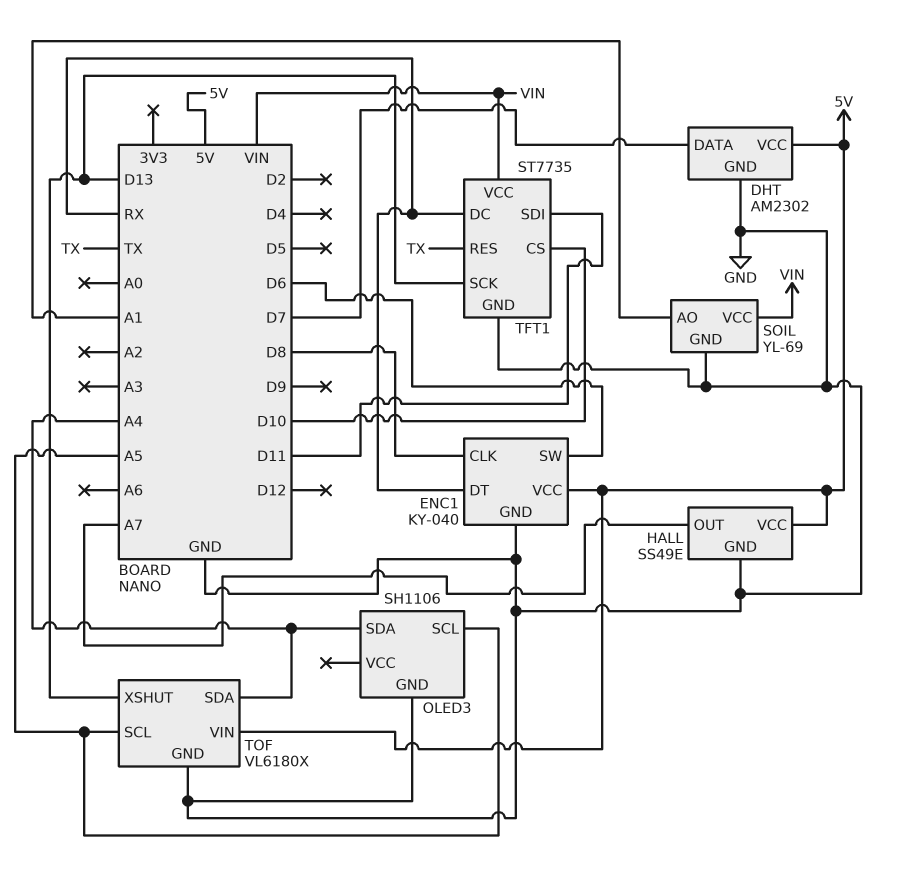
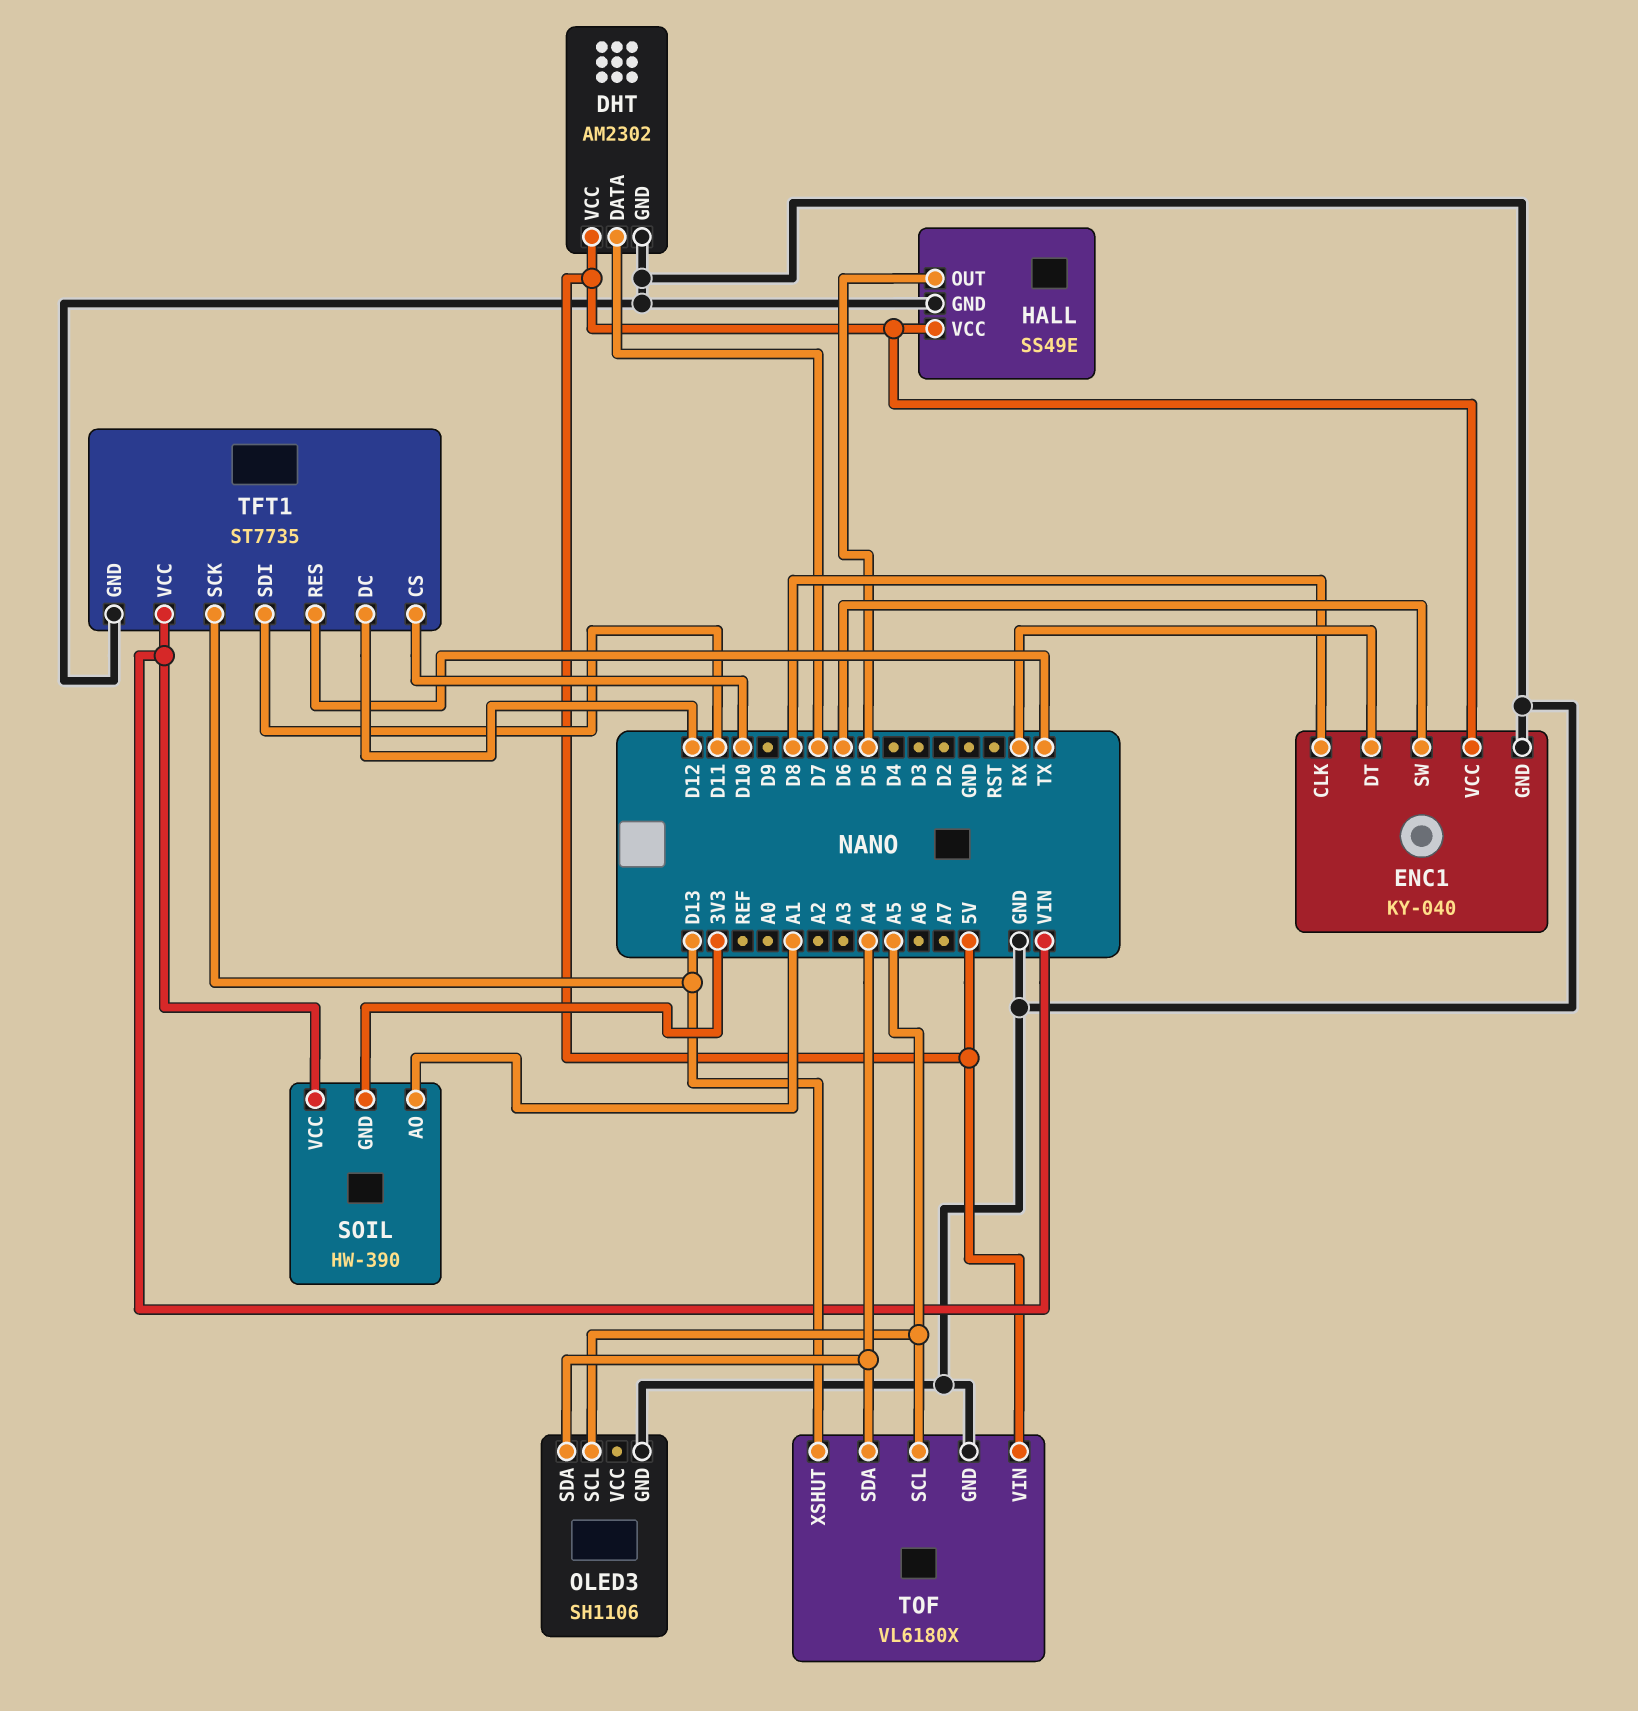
HALL pin OUT: A7 -> D5
SOIL: YL-69 -> HW-390
SOIL pin GND: GND -> 3V3
TFT1 pin DC: RX -> D12

